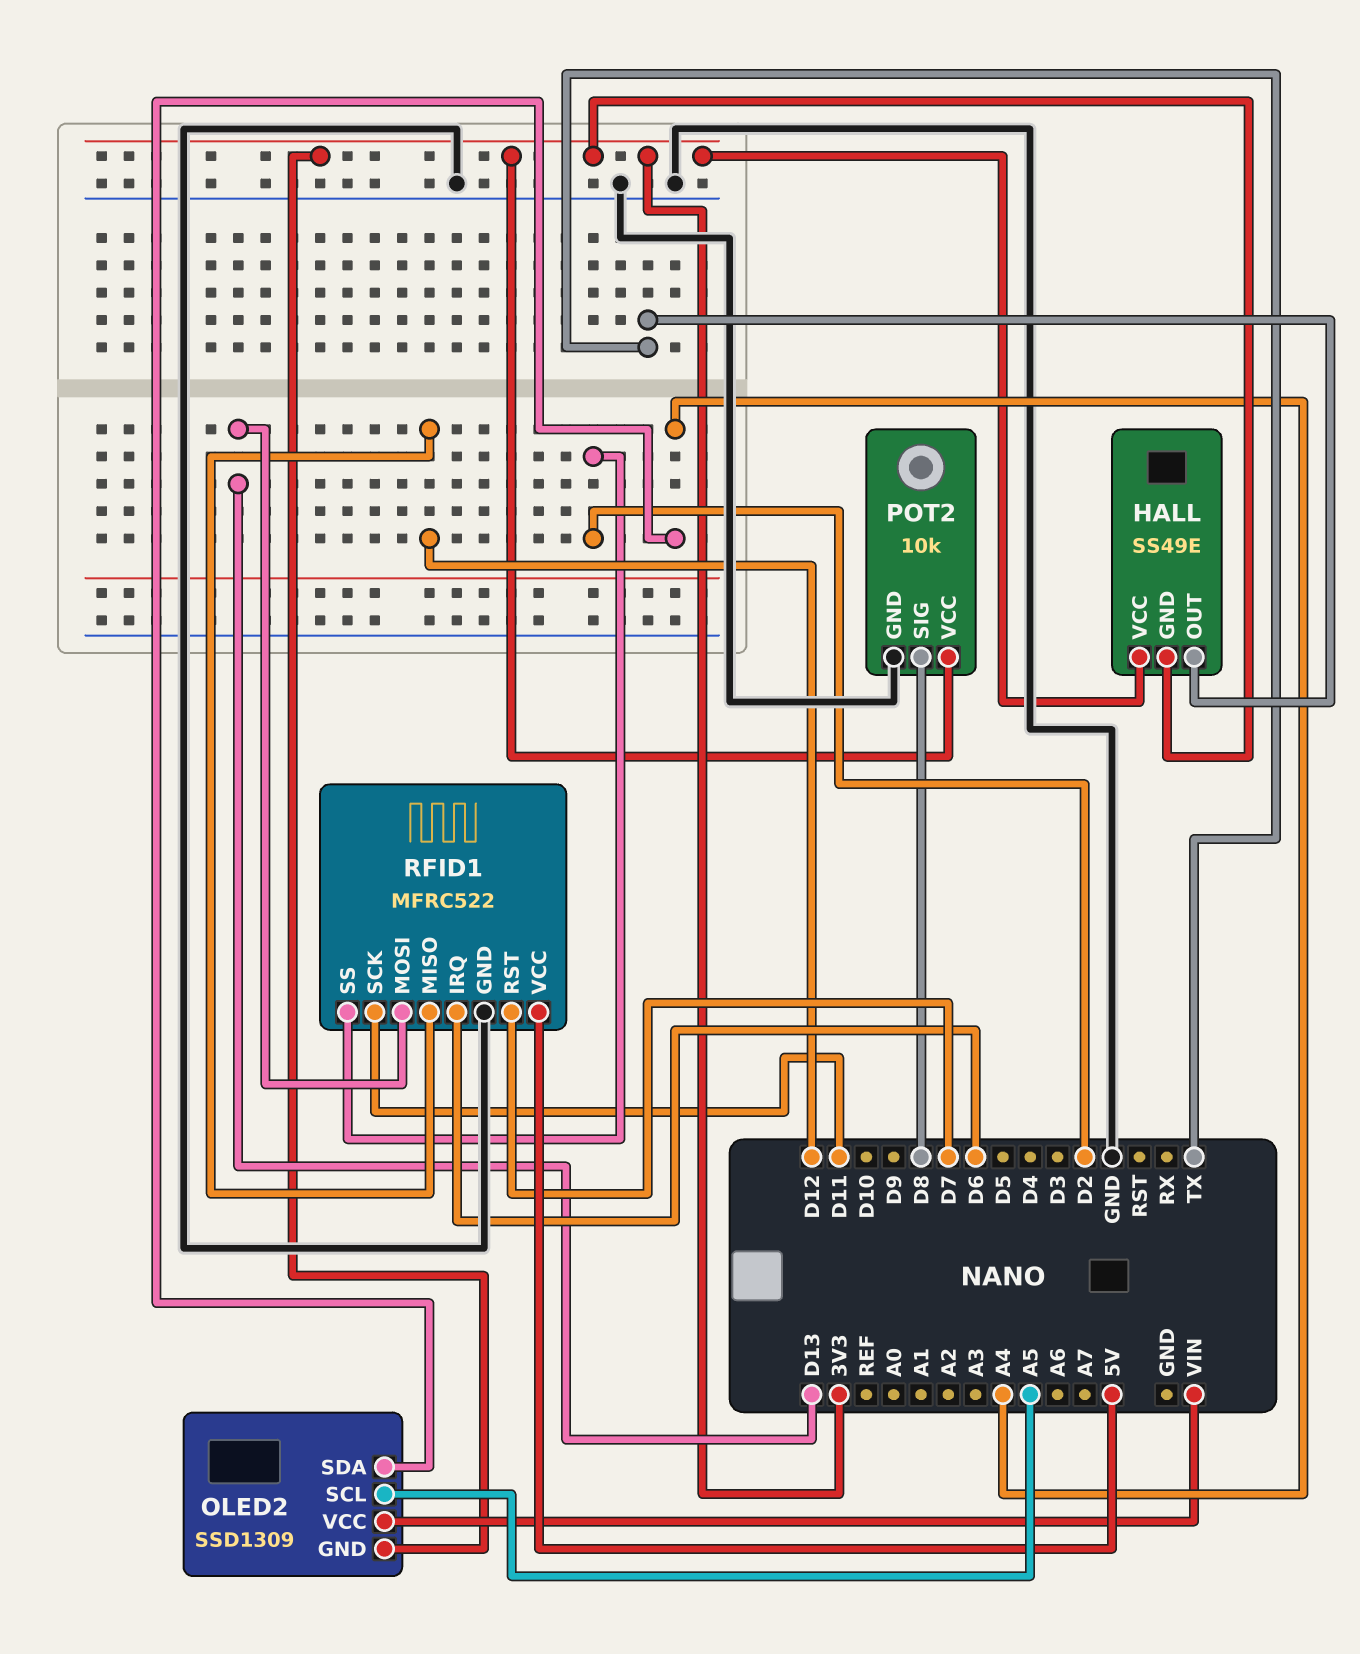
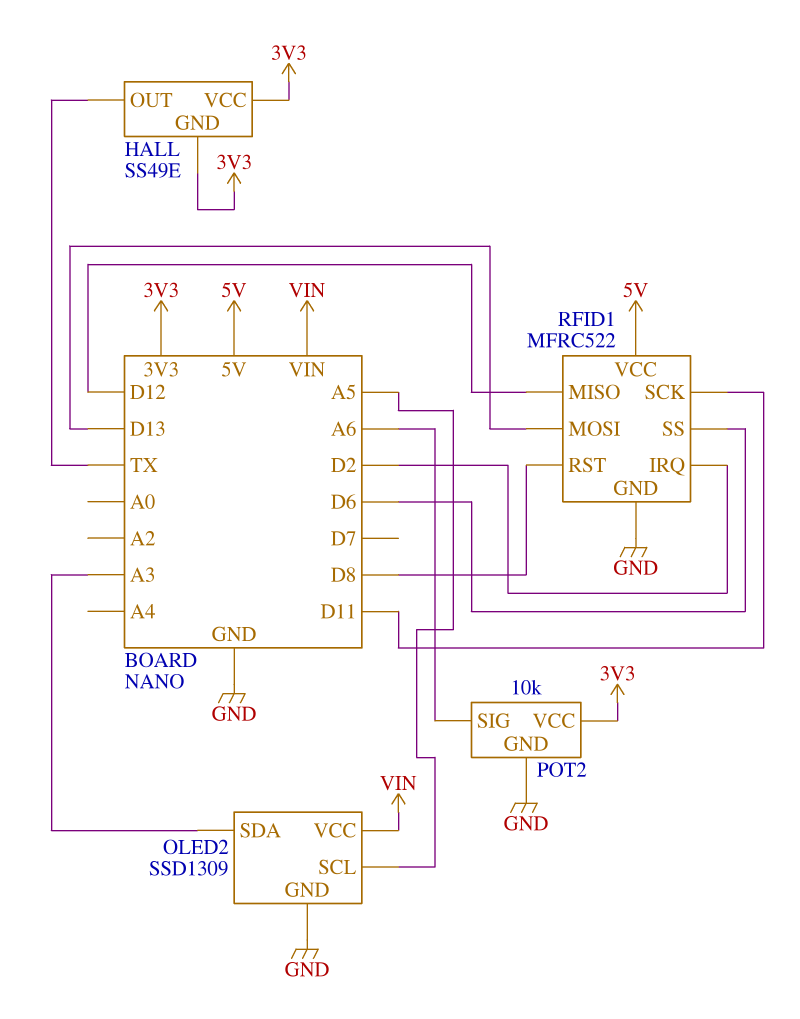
OLED2 pin GND: 3V3 -> GND
OLED2 pin SDA: A4 -> A3
POT2 pin SIG: D8 -> A6
RFID1 pin IRQ: D6 -> D2
RFID1 pin RST: D7 -> D8
RFID1 pin SS: D2 -> D6

